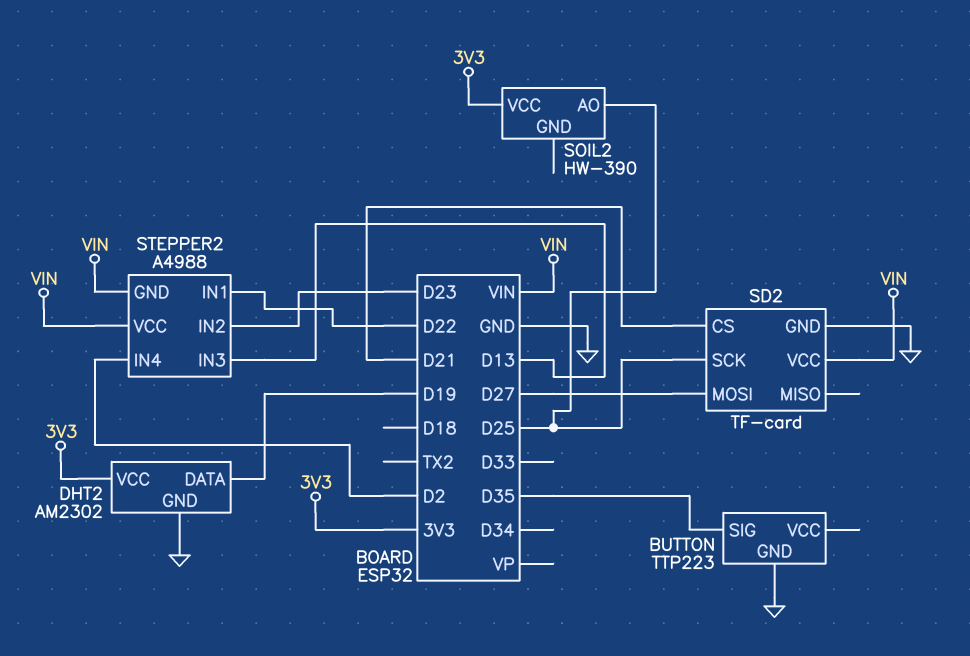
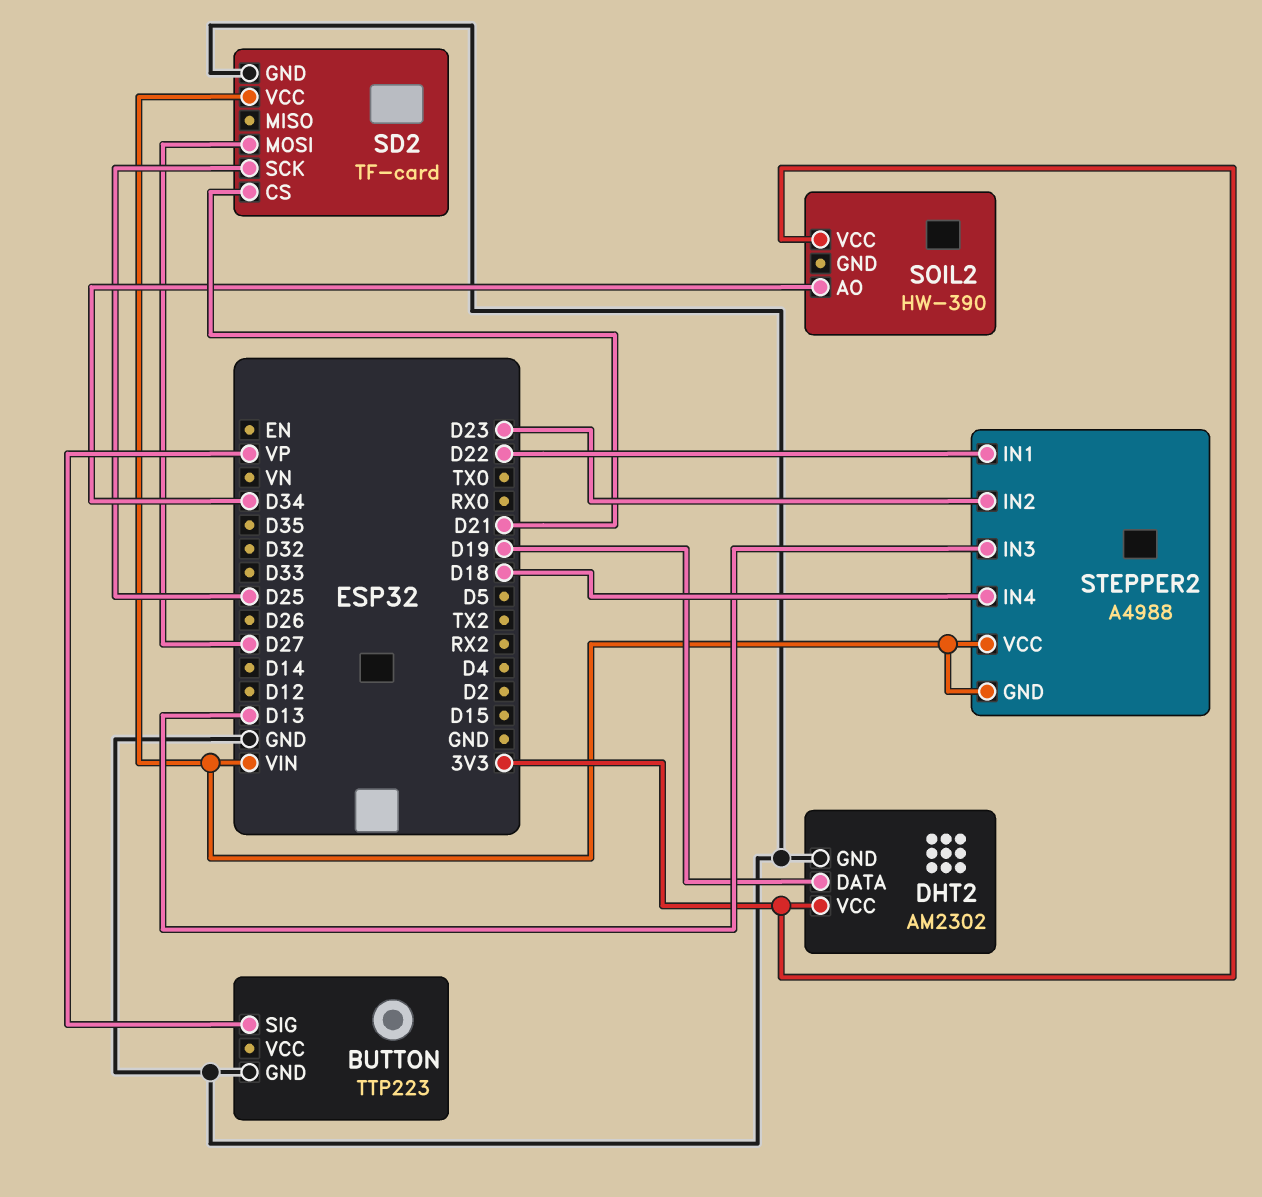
BUTTON pin SIG: D35 -> VP
SOIL2 pin AO: D25 -> D34
STEPPER2 pin IN4: D2 -> D18

